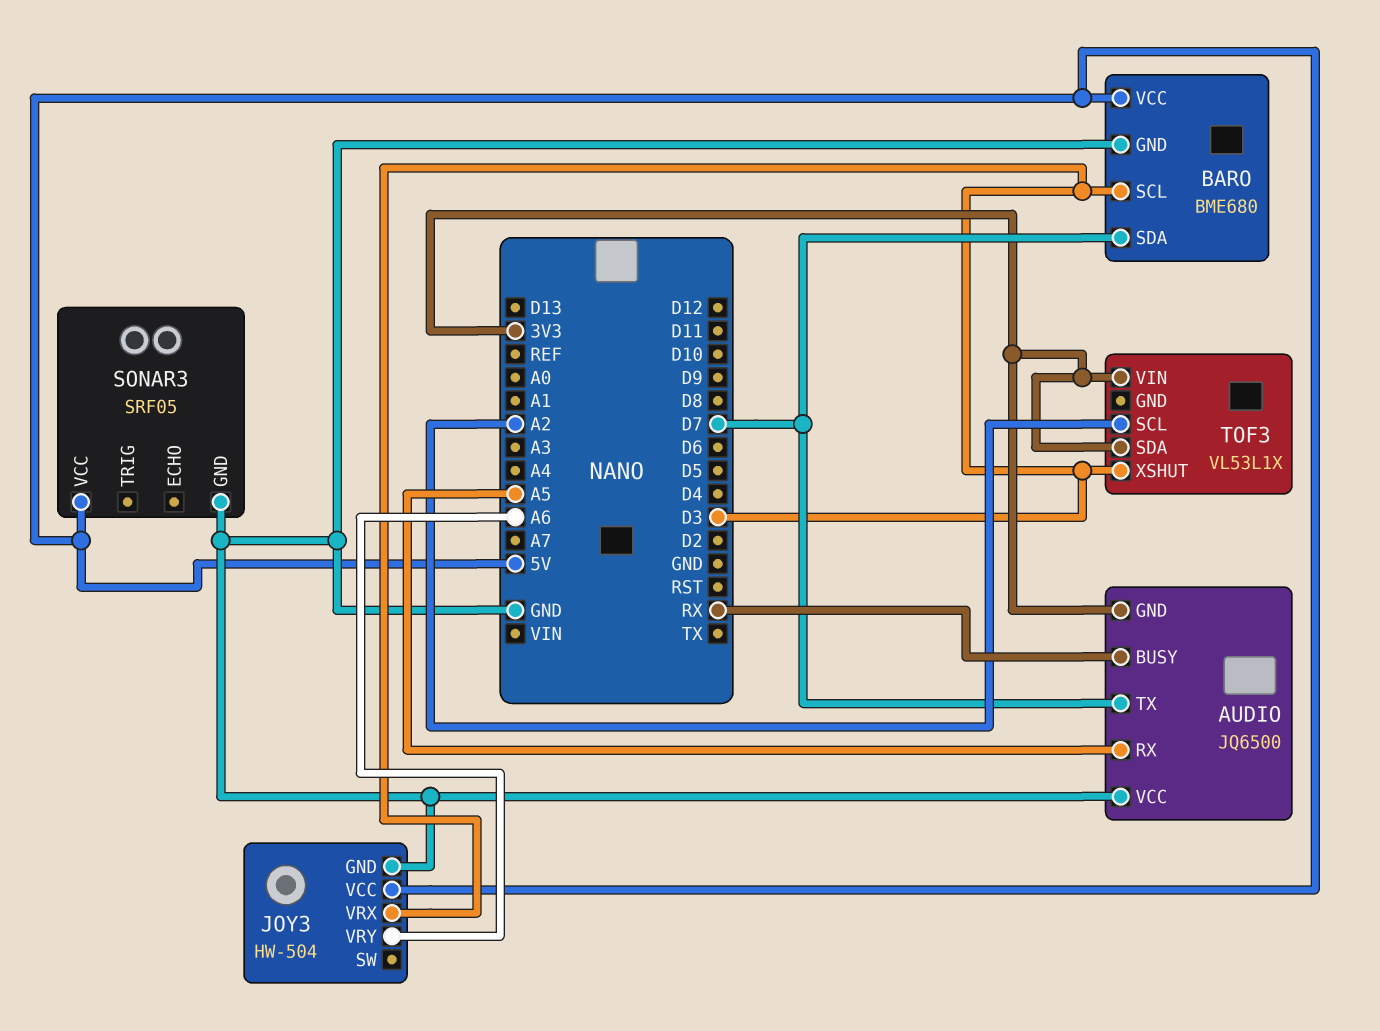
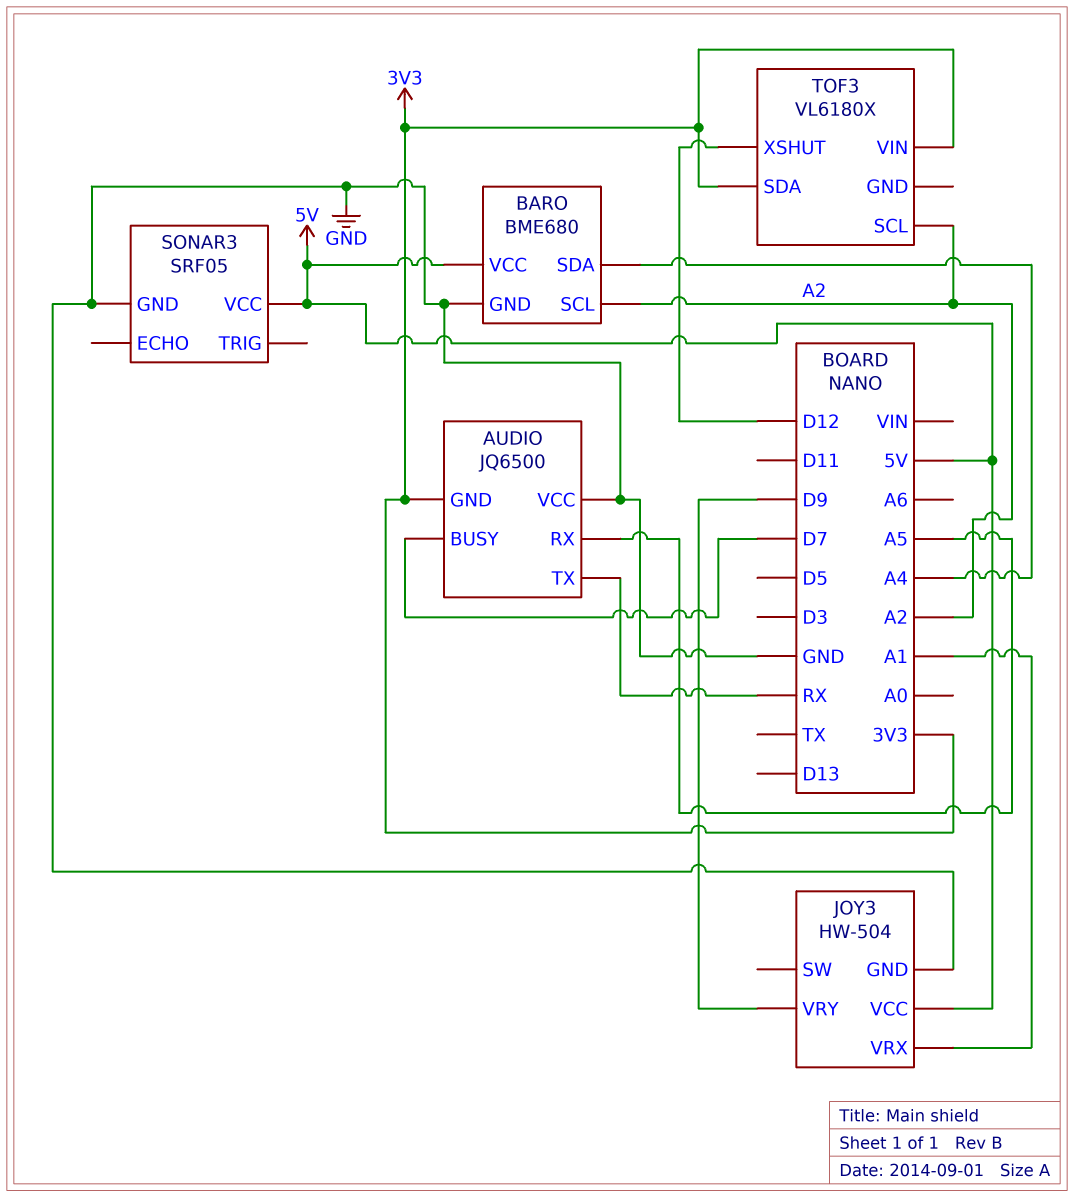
AUDIO pin BUSY: RX -> D7
AUDIO pin TX: D7 -> RX
BARO pin SCL: D3 -> A2
BARO pin SDA: D7 -> A4
JOY3 pin VRX: D3 -> A1
JOY3 pin VRY: A6 -> D9
TOF3: VL53L1X -> VL6180X
TOF3 pin XSHUT: D3 -> D12

